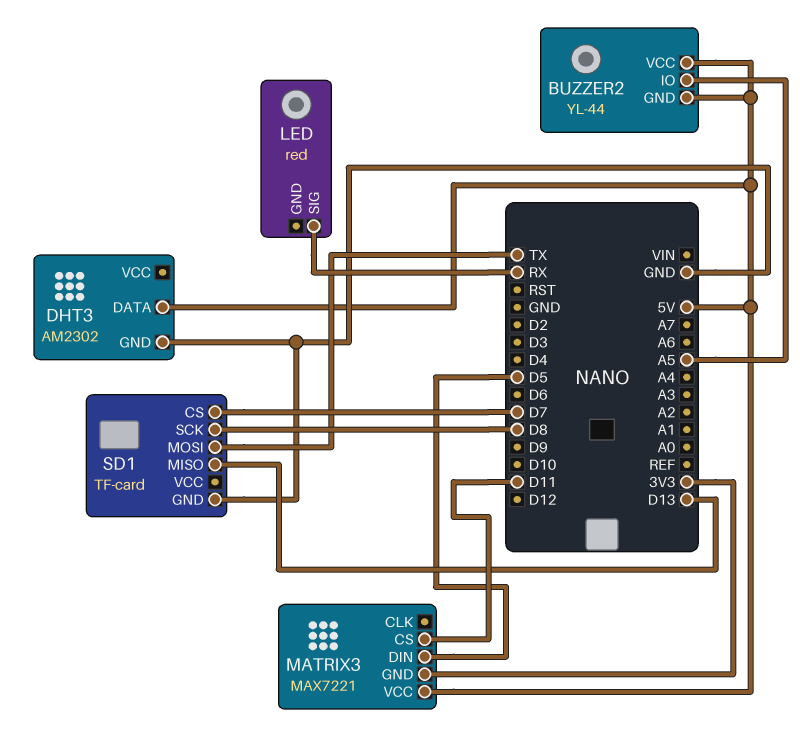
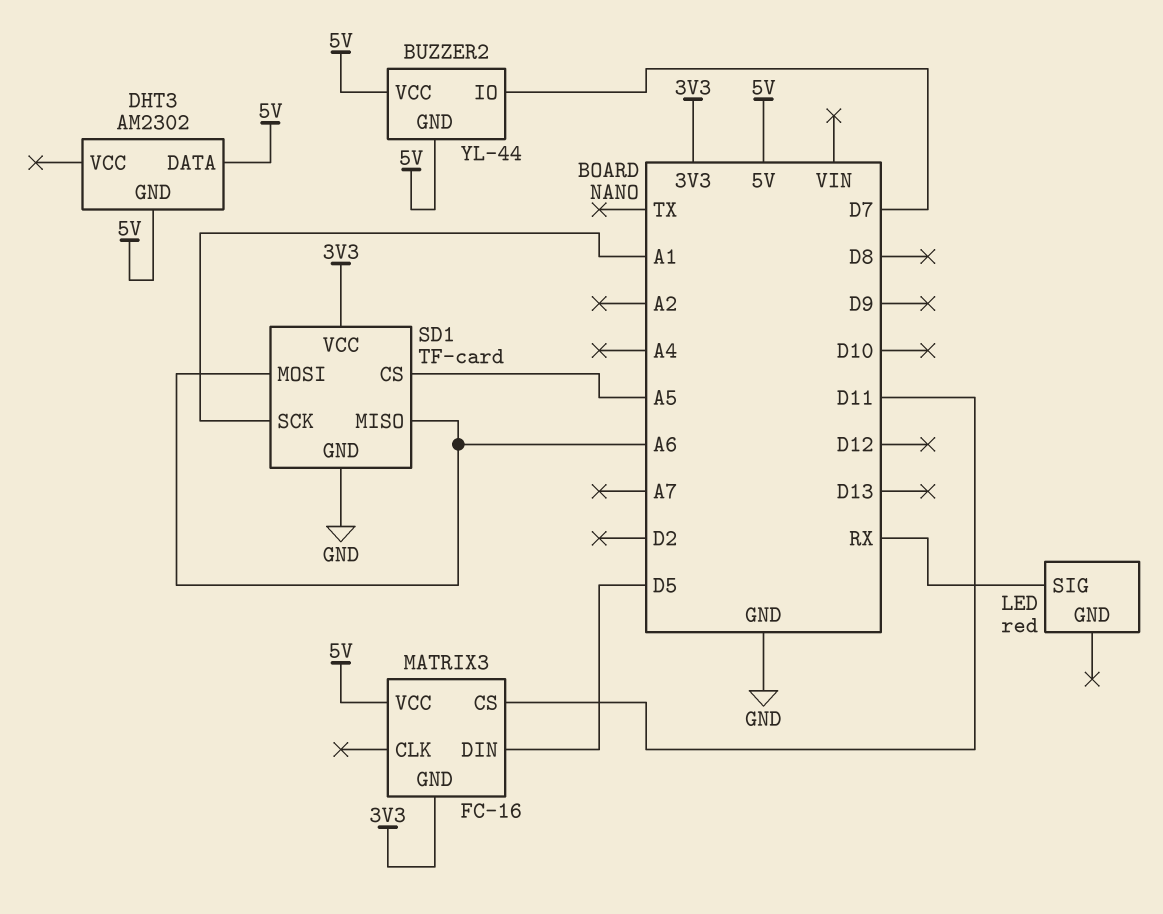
BUZZER2 pin IO: A5 -> D7
DHT3 pin GND: GND -> 5V
MATRIX3: MAX7221 -> FC-16
SD1 pin CS: D7 -> A5
SD1 pin MISO: D13 -> A6
SD1 pin MOSI: TX -> A6
SD1 pin SCK: D8 -> A1
SD1 pin VCC: none -> 3V3

